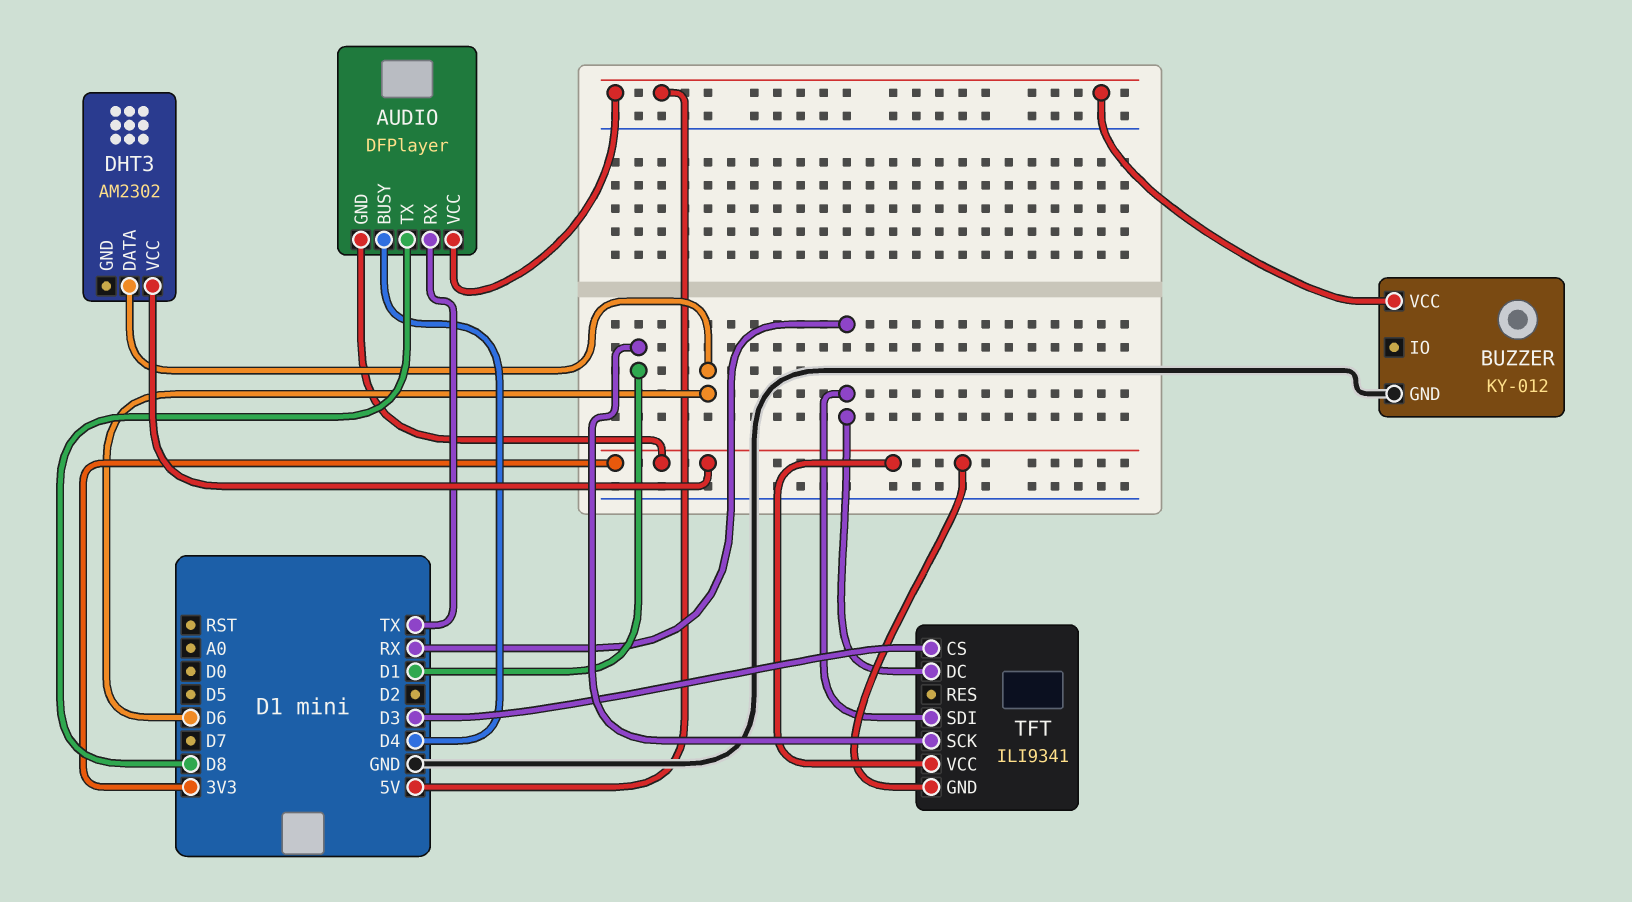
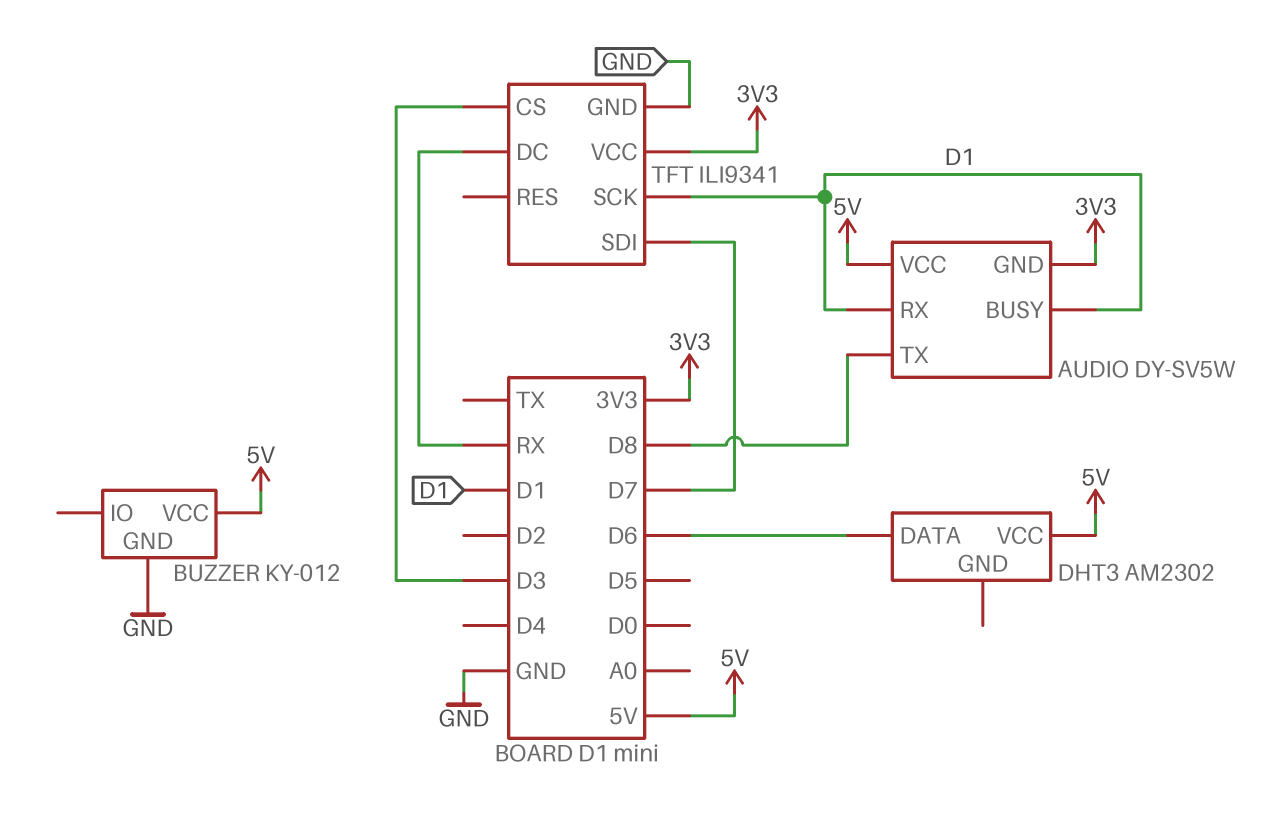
AUDIO: DFPlayer -> DY-SV5W
AUDIO pin BUSY: D4 -> D1
AUDIO pin RX: TX -> D1
DHT3 pin VCC: 3V3 -> 5V
TFT pin GND: 3V3 -> GND
TFT pin SDI: RX -> D7

